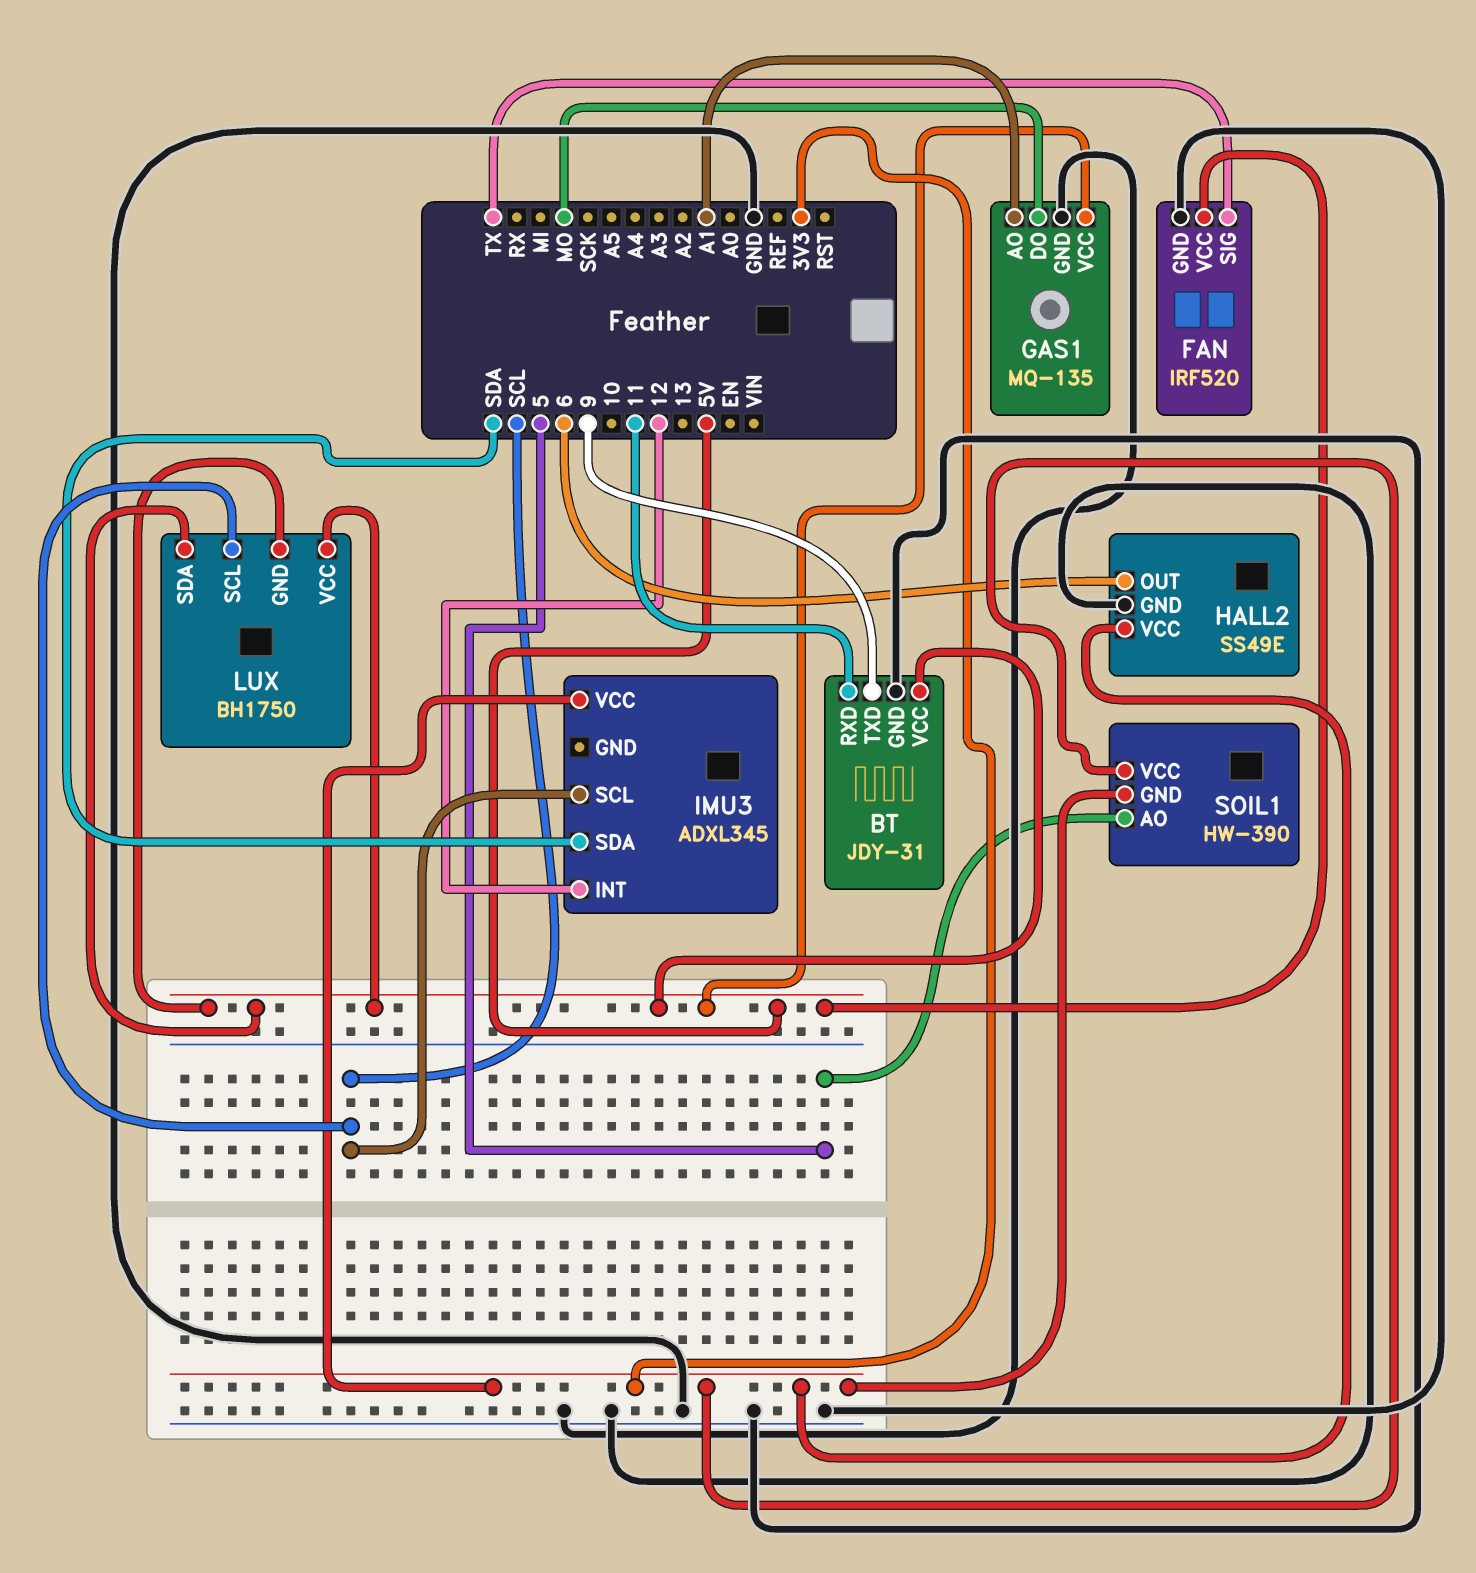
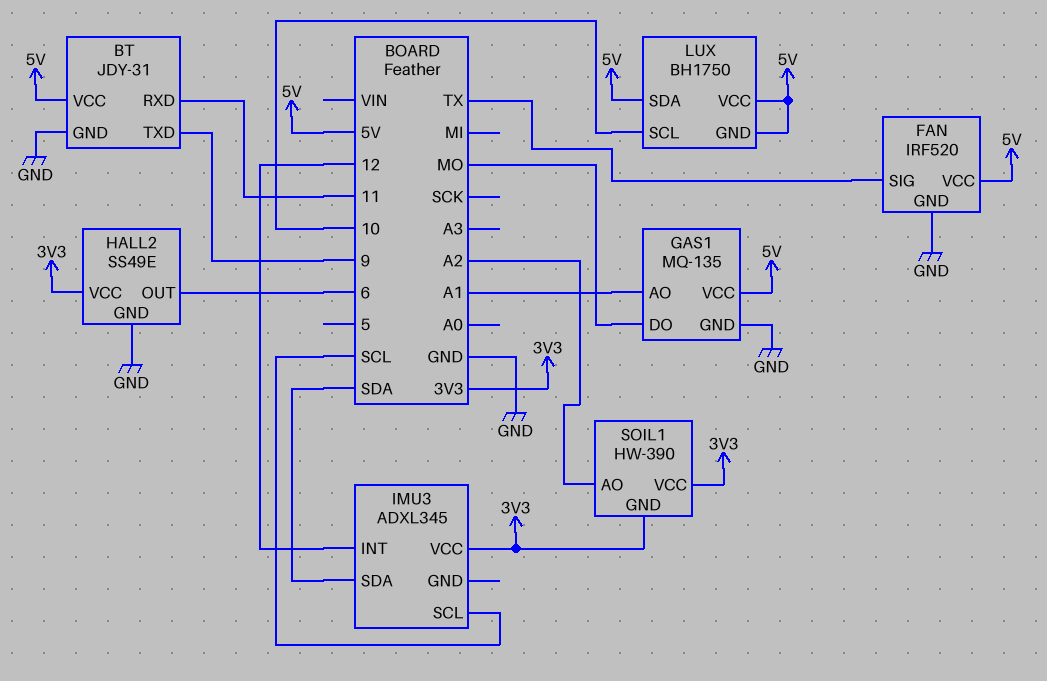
LUX pin SCL: SCL -> 10
SOIL1 pin AO: 5 -> A2

